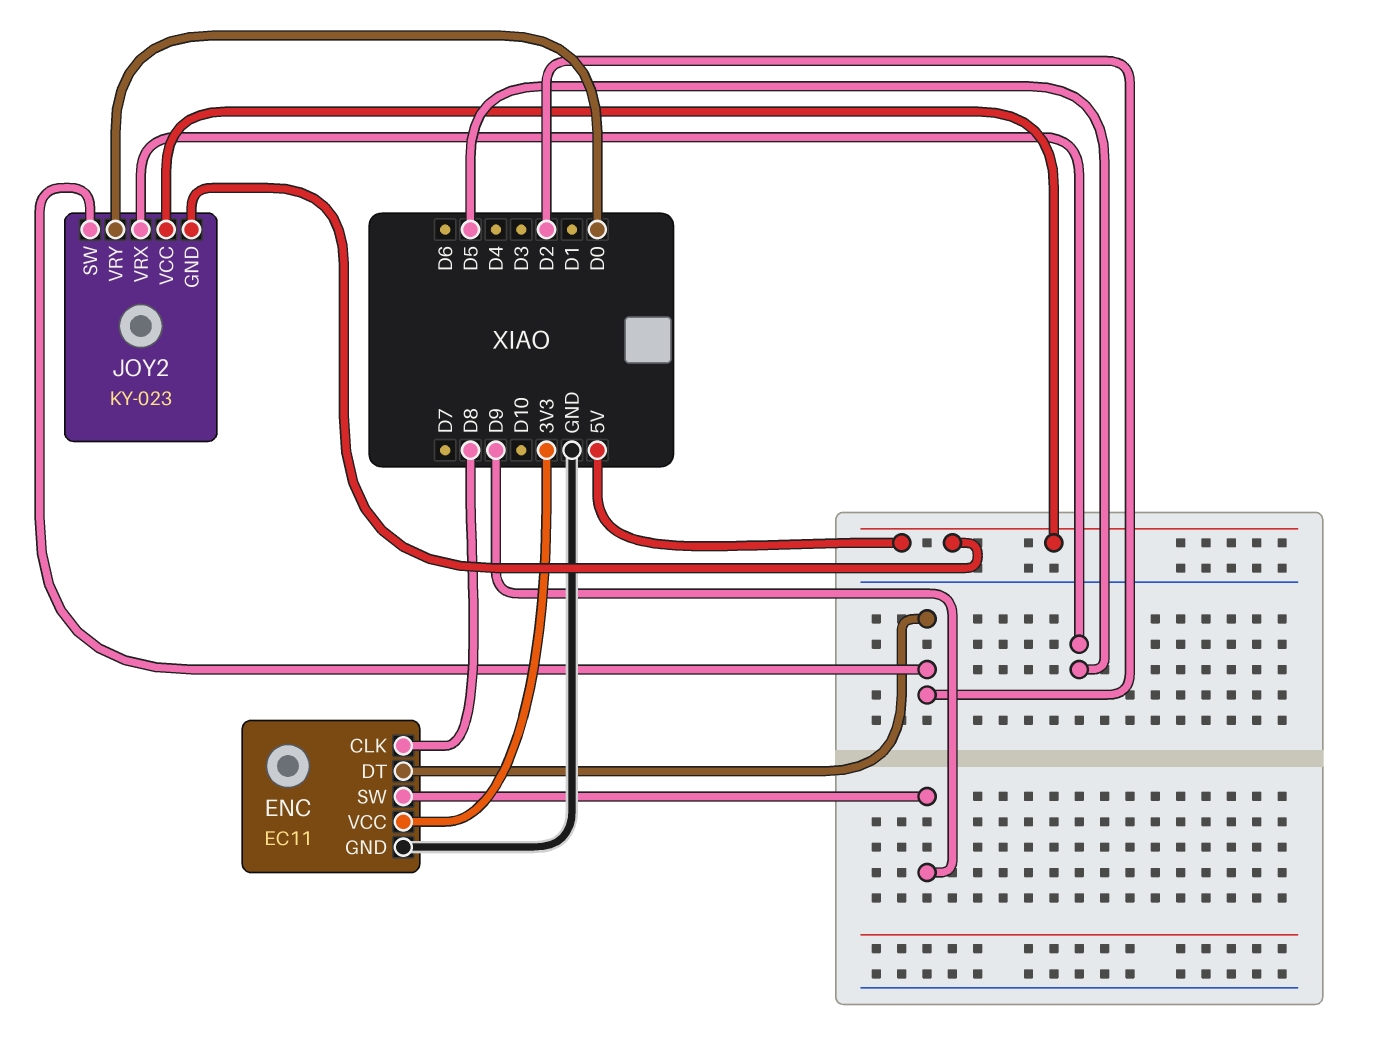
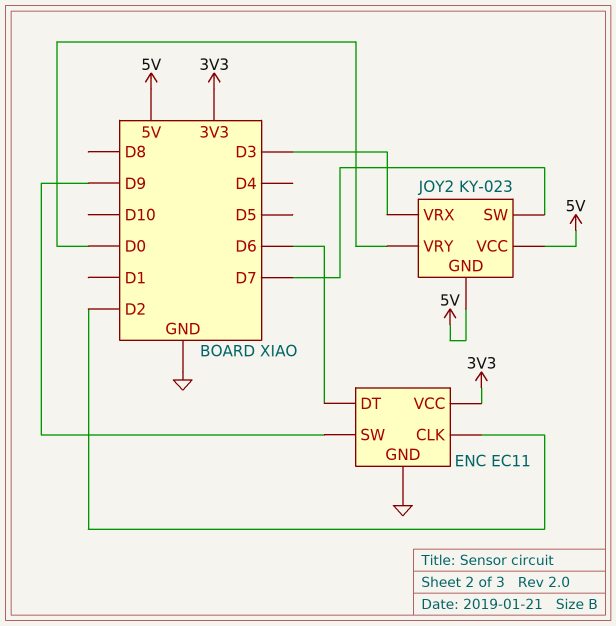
ENC pin CLK: D8 -> D2
ENC pin DT: D2 -> D6
JOY2 pin SW: D2 -> D7
JOY2 pin VRX: D5 -> D3

